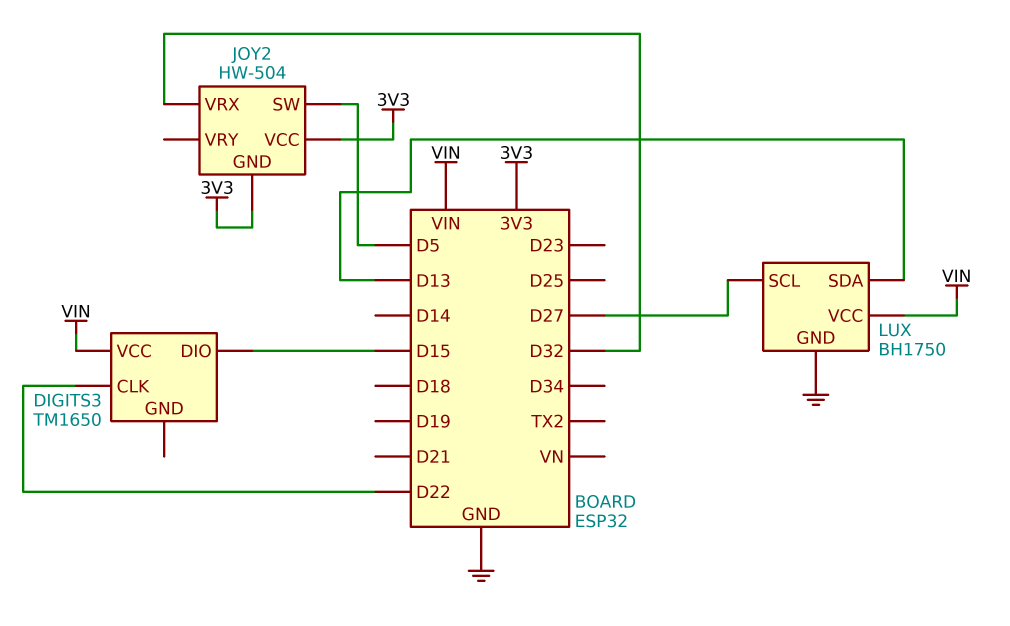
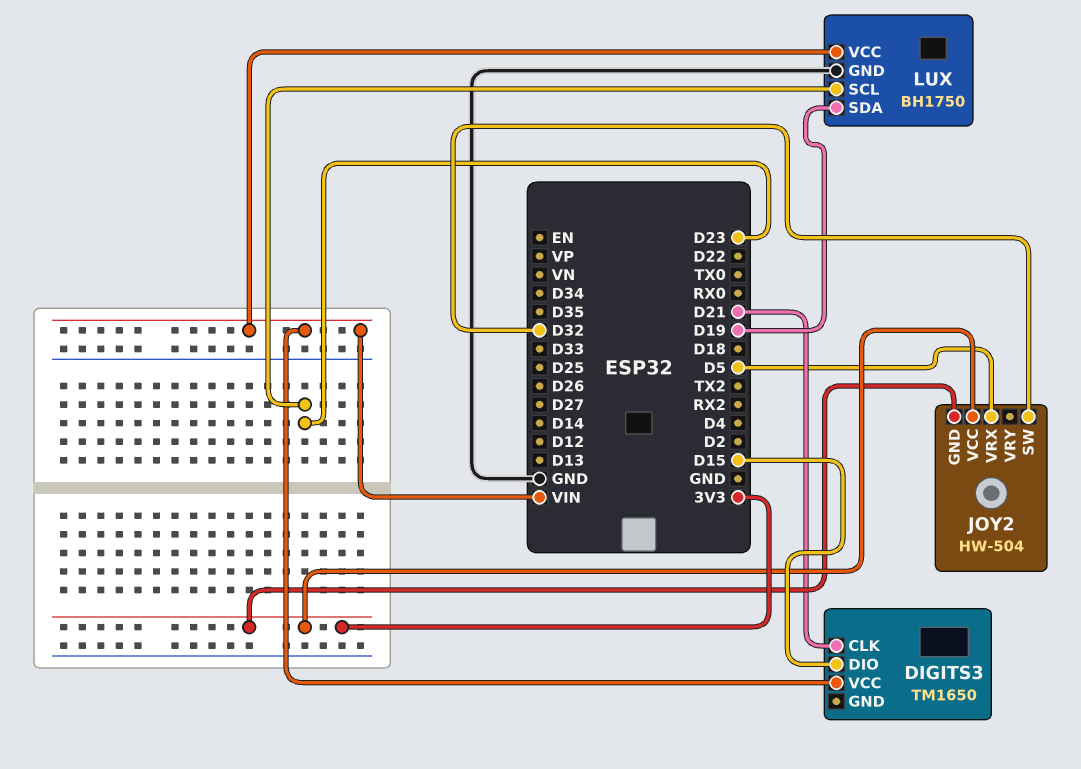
DIGITS3 pin CLK: D22 -> D21
JOY2 pin SW: D5 -> D32
JOY2 pin VRX: D32 -> D5
LUX pin SCL: D27 -> D23
LUX pin SDA: D13 -> D19

